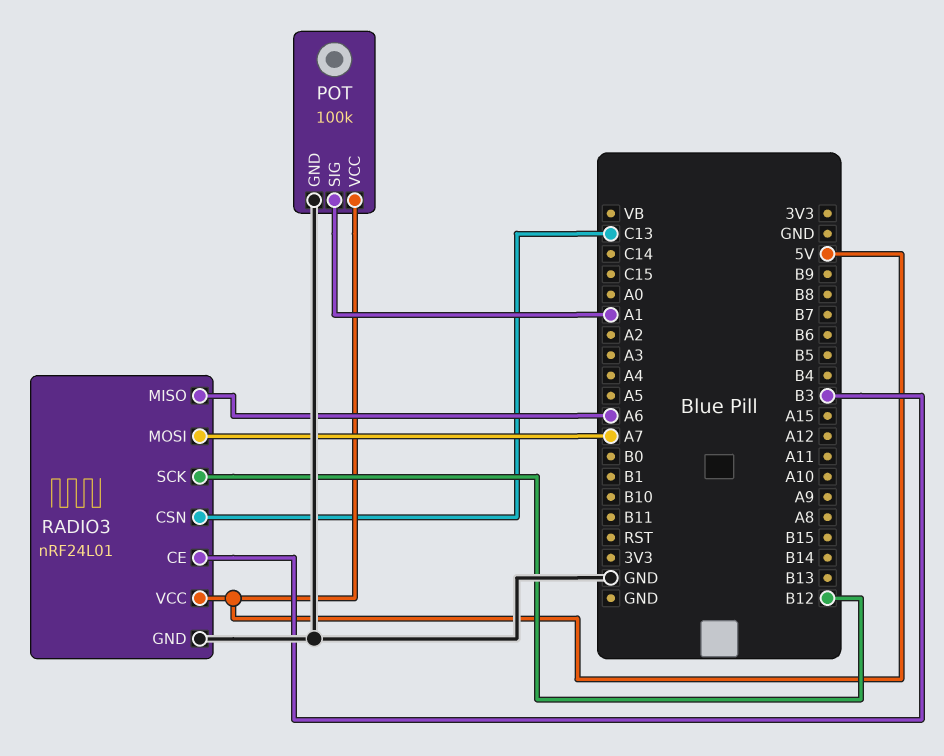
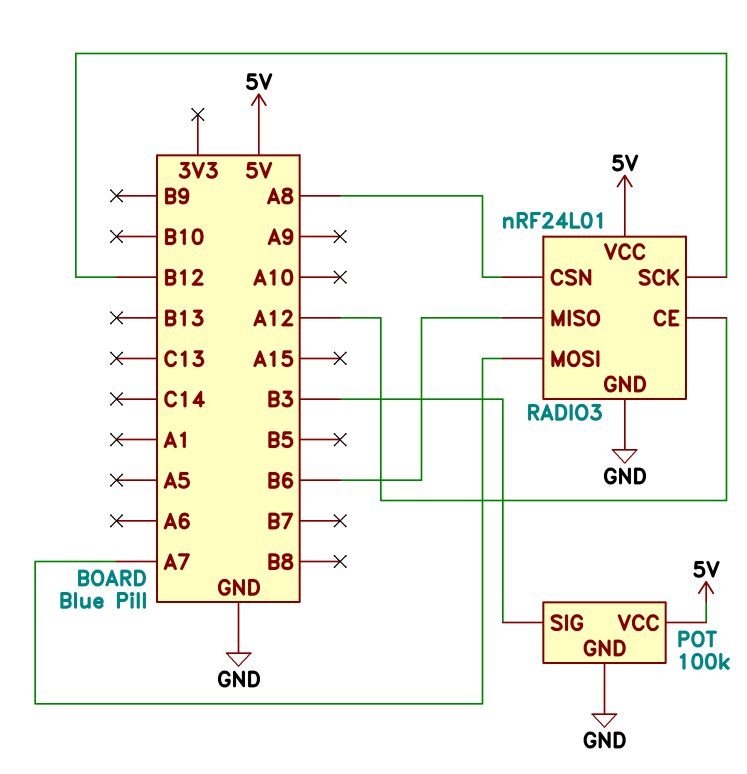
POT pin SIG: A1 -> B3
RADIO3 pin CE: B3 -> A12
RADIO3 pin CSN: C13 -> A8
RADIO3 pin MISO: A6 -> B6

